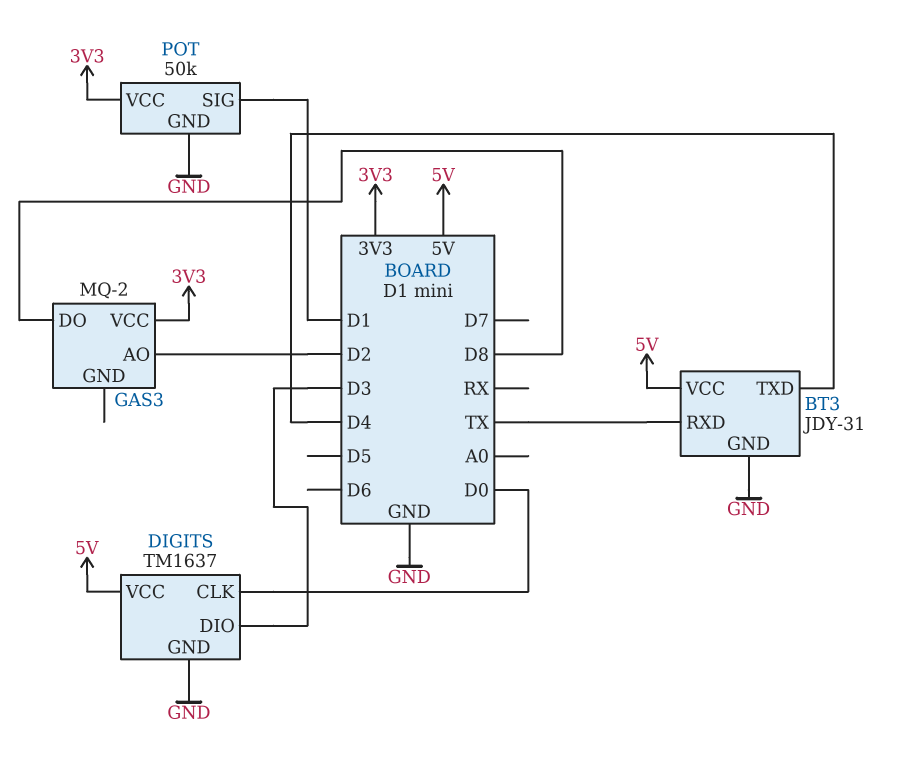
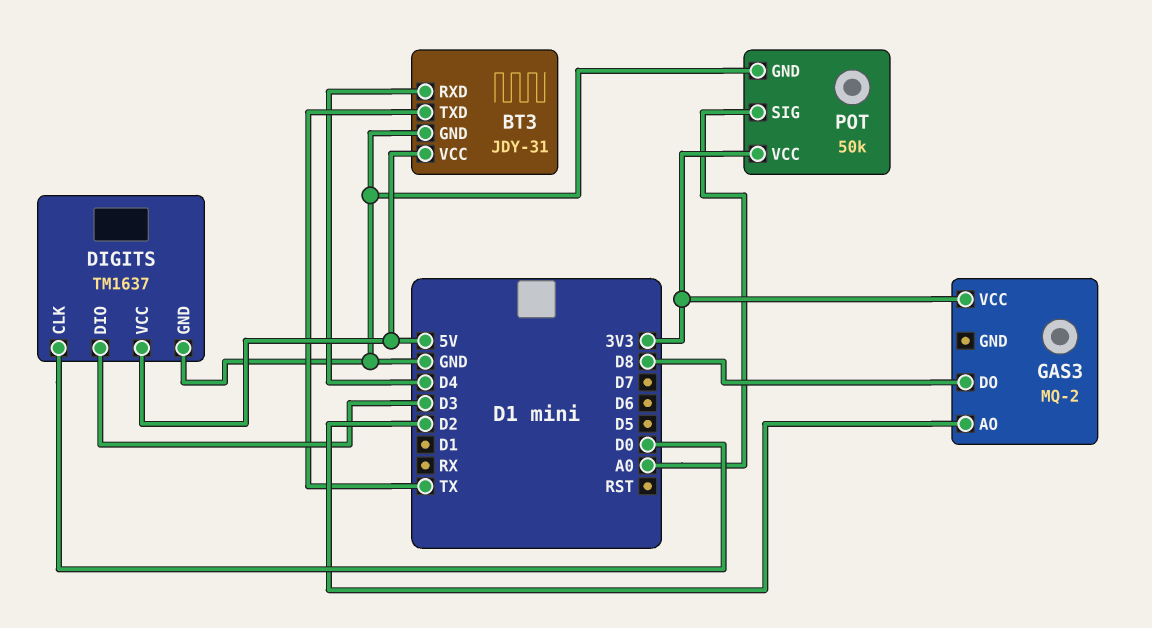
BT3 pin RXD: TX -> D4
BT3 pin TXD: D4 -> TX
POT pin SIG: D1 -> A0

